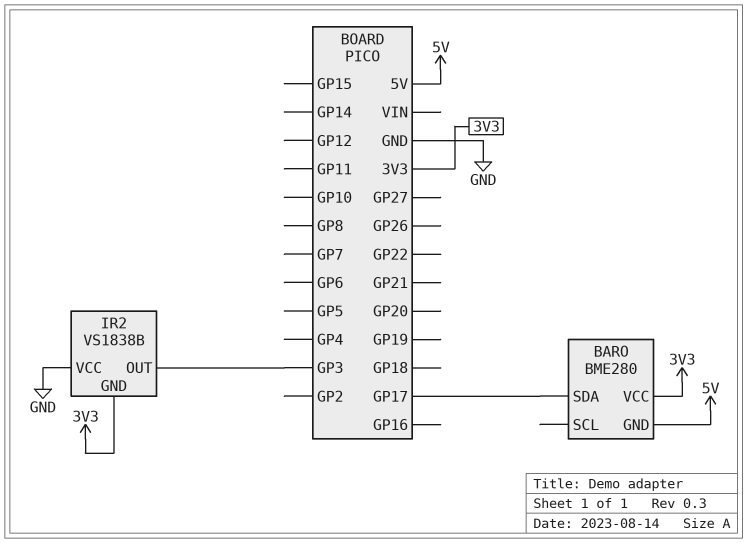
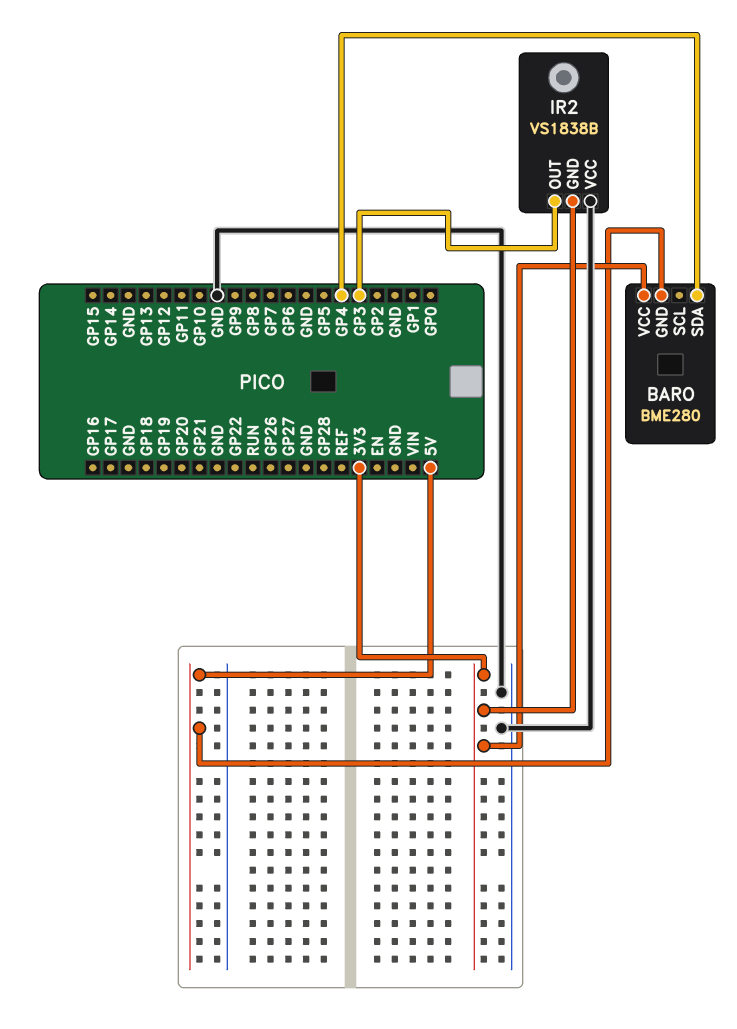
BARO pin SDA: GP17 -> GP4

